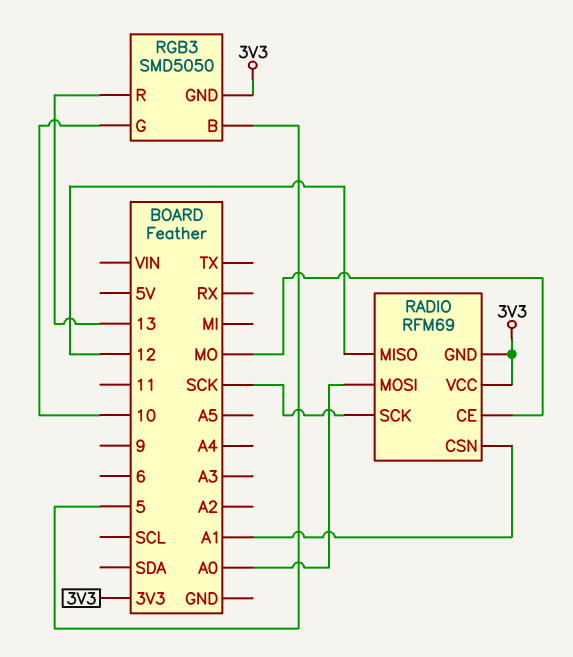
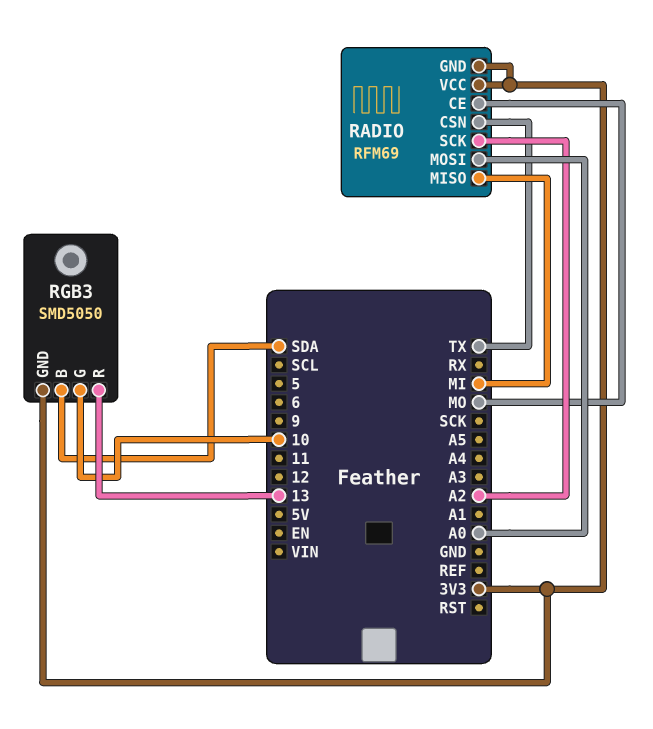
RADIO pin CSN: A1 -> TX
RADIO pin MISO: 12 -> MI
RADIO pin SCK: SCK -> A2
RGB3 pin B: 5 -> SDA

